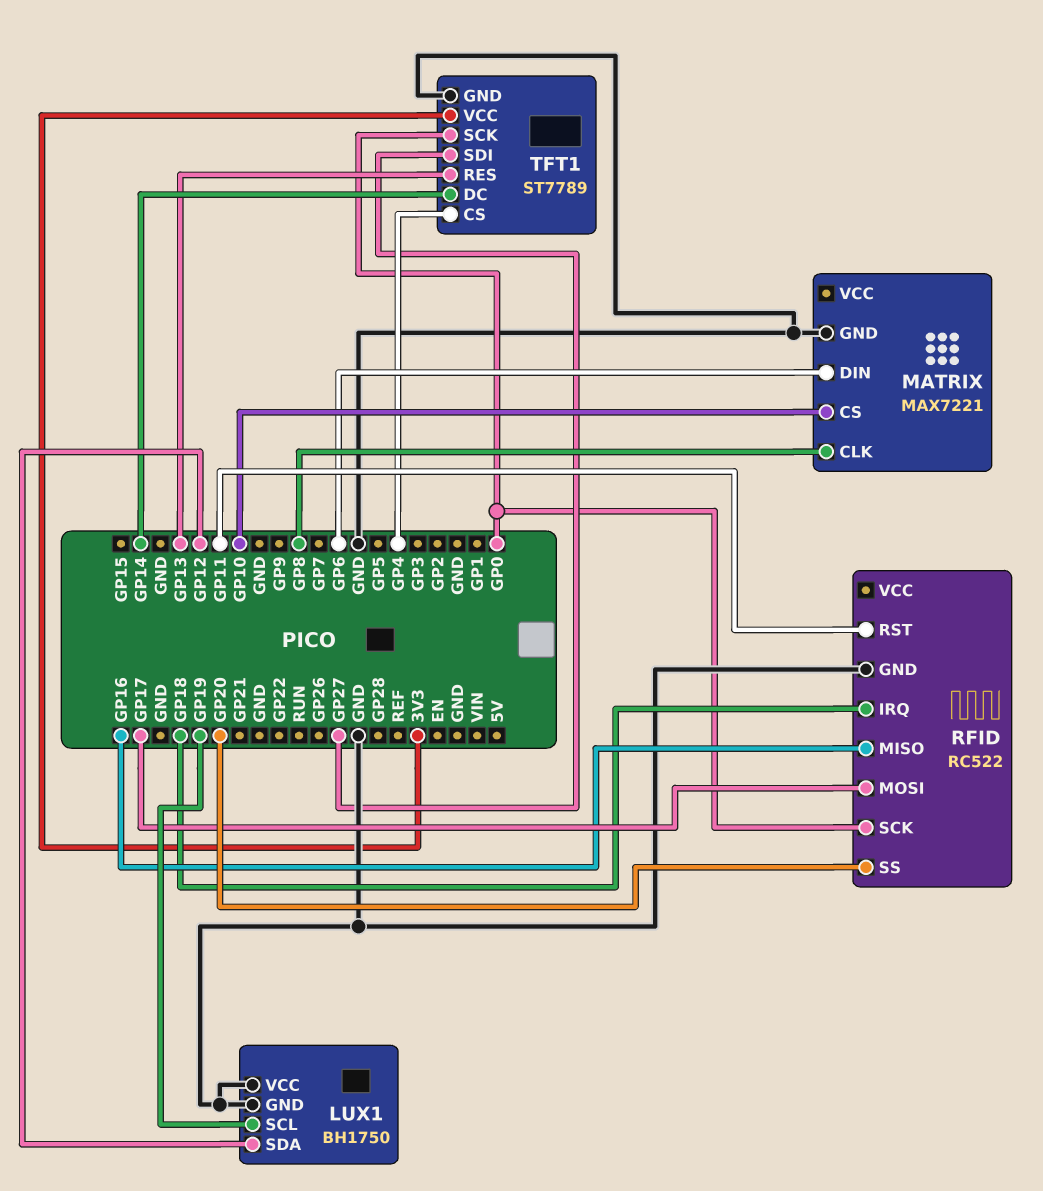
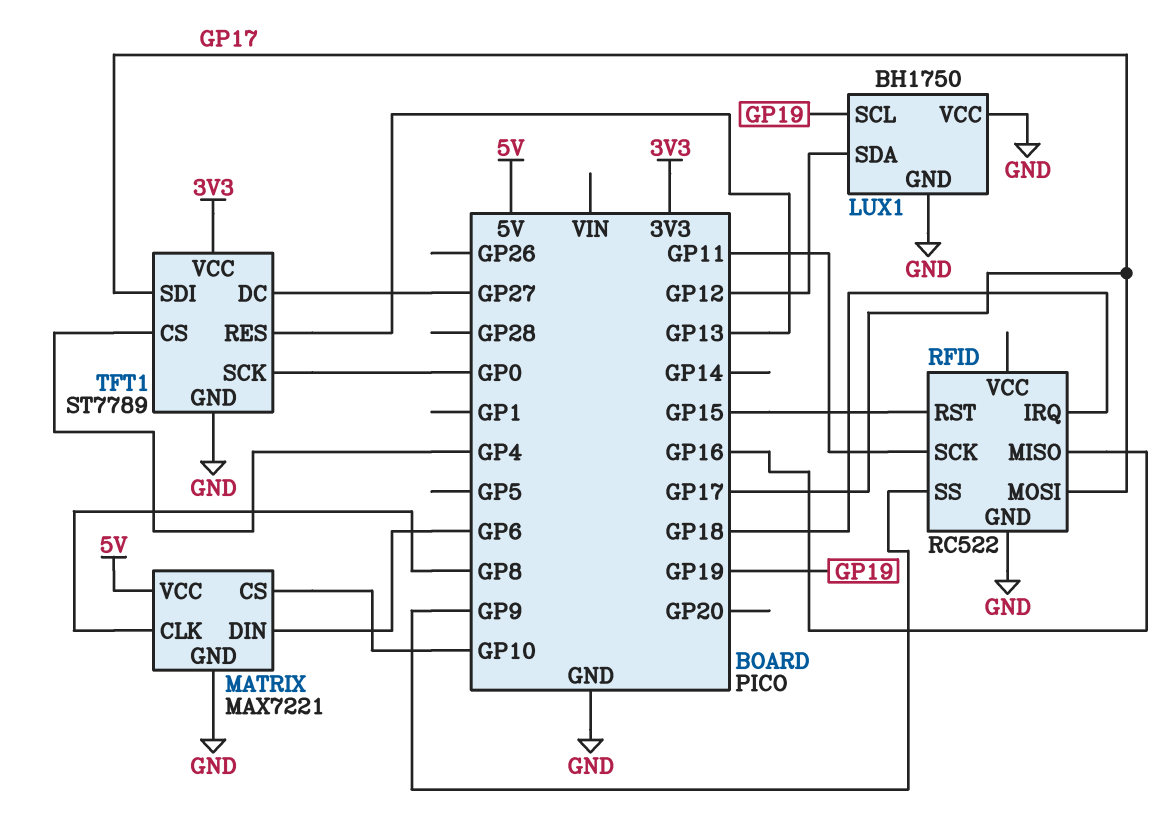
MATRIX pin VCC: none -> 5V
RFID pin RST: GP11 -> GP15
RFID pin SCK: GP0 -> GP11
RFID pin SS: GP20 -> GP9
TFT1 pin DC: GP14 -> GP27
TFT1 pin SDI: GP27 -> GP17

